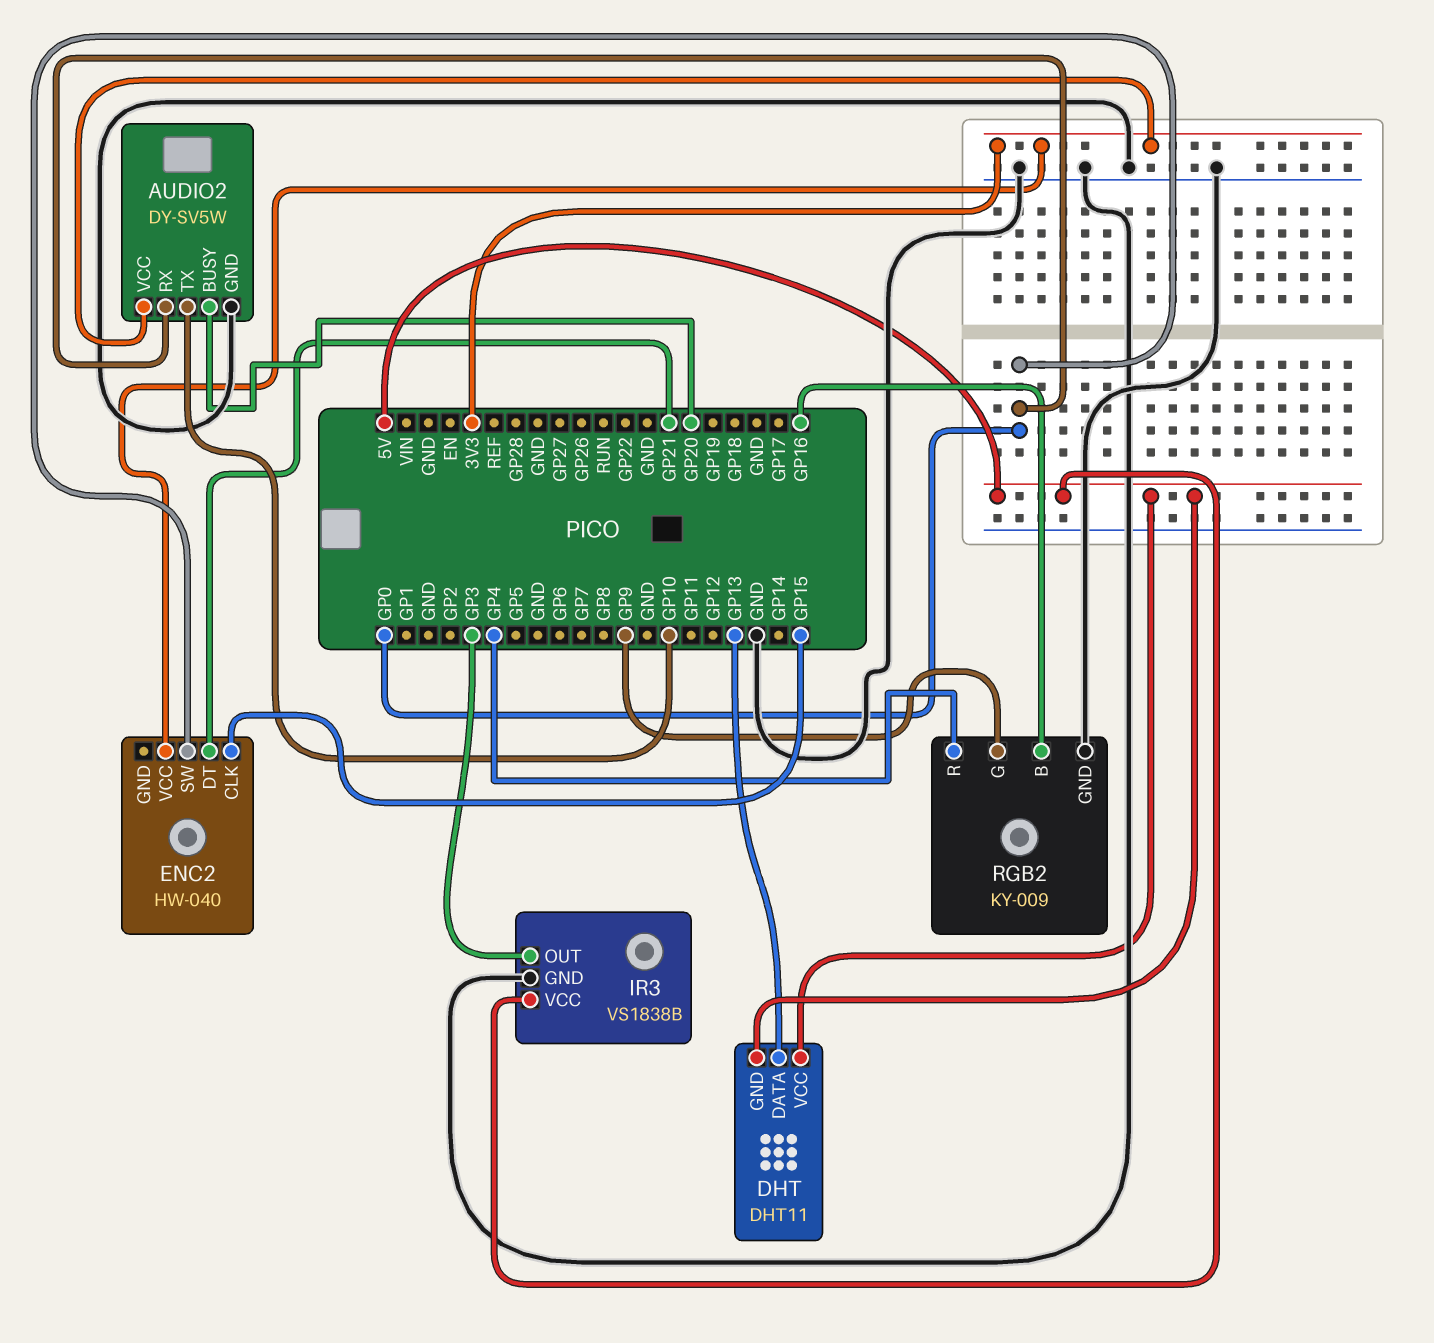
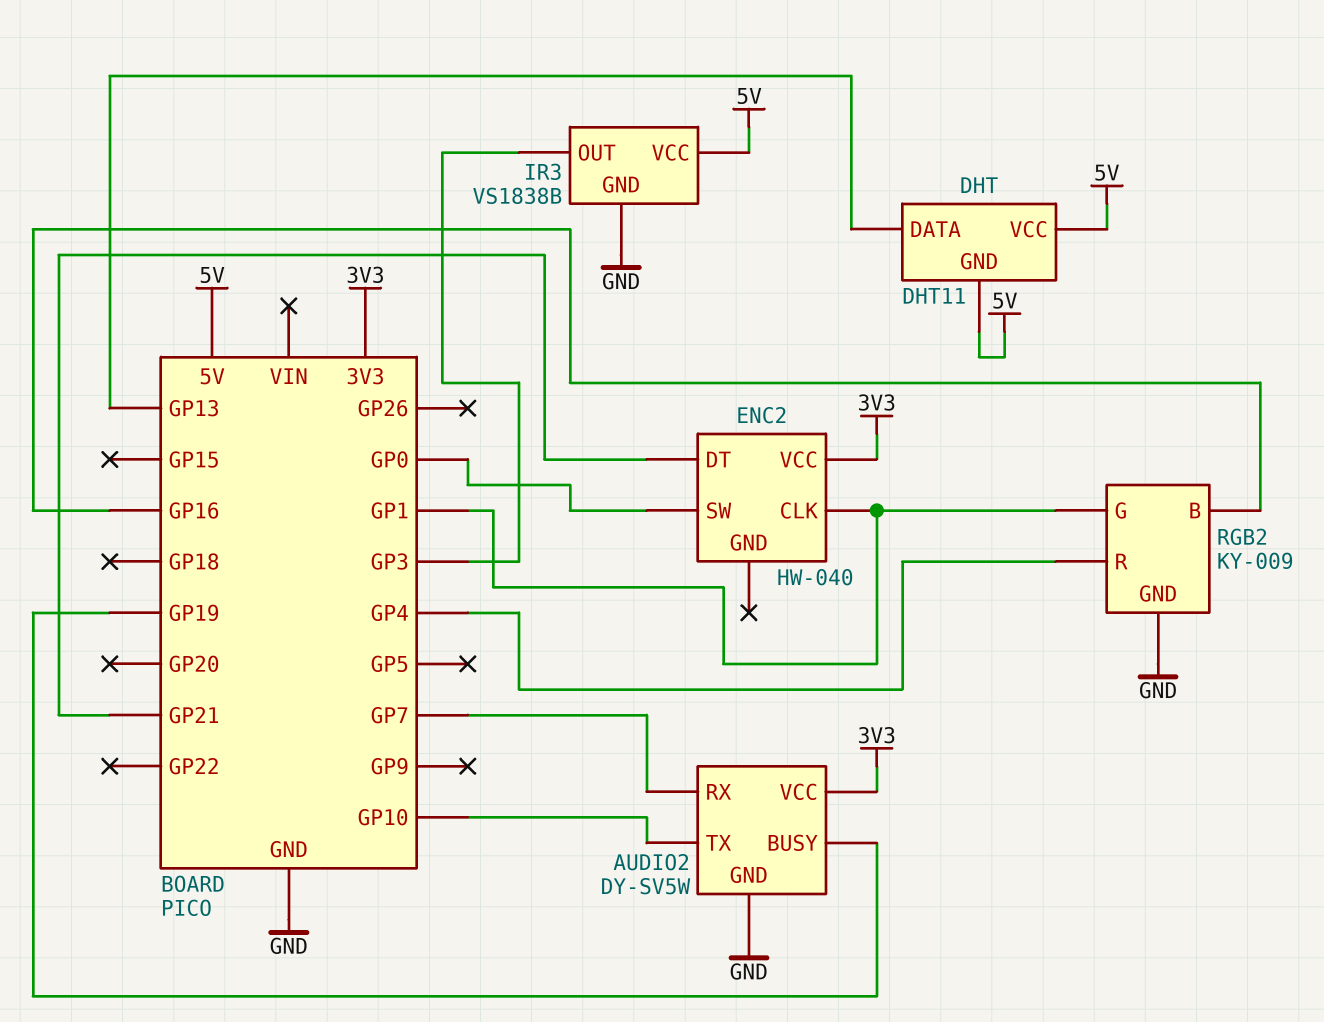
AUDIO2 pin BUSY: GP20 -> GP19
AUDIO2 pin RX: GP0 -> GP7
ENC2 pin CLK: GP15 -> GP1
RGB2 pin G: GP9 -> GP1

